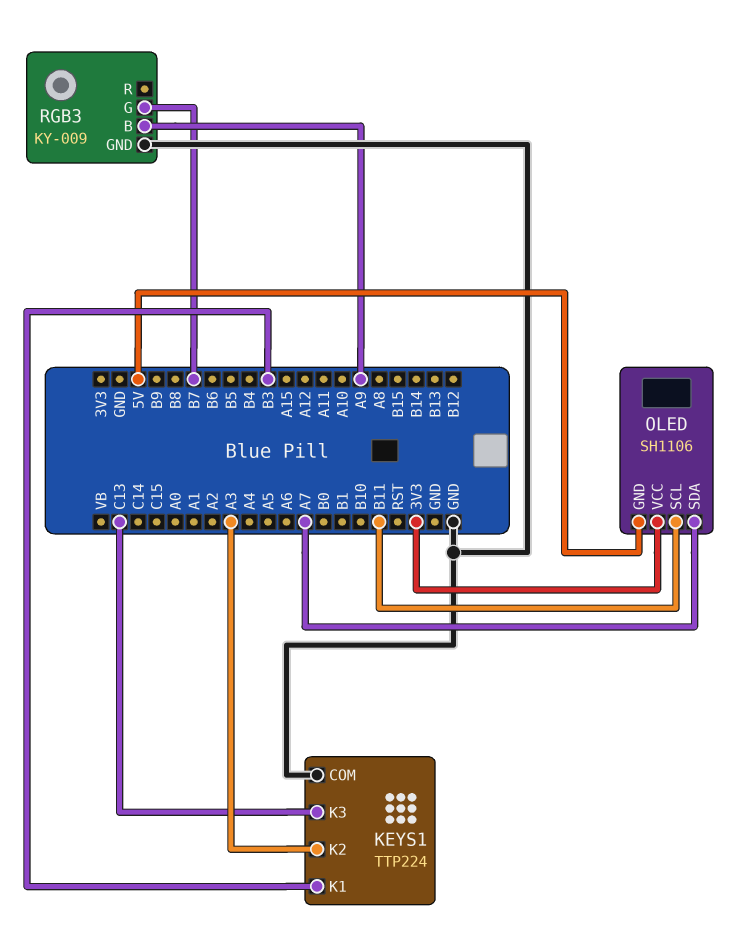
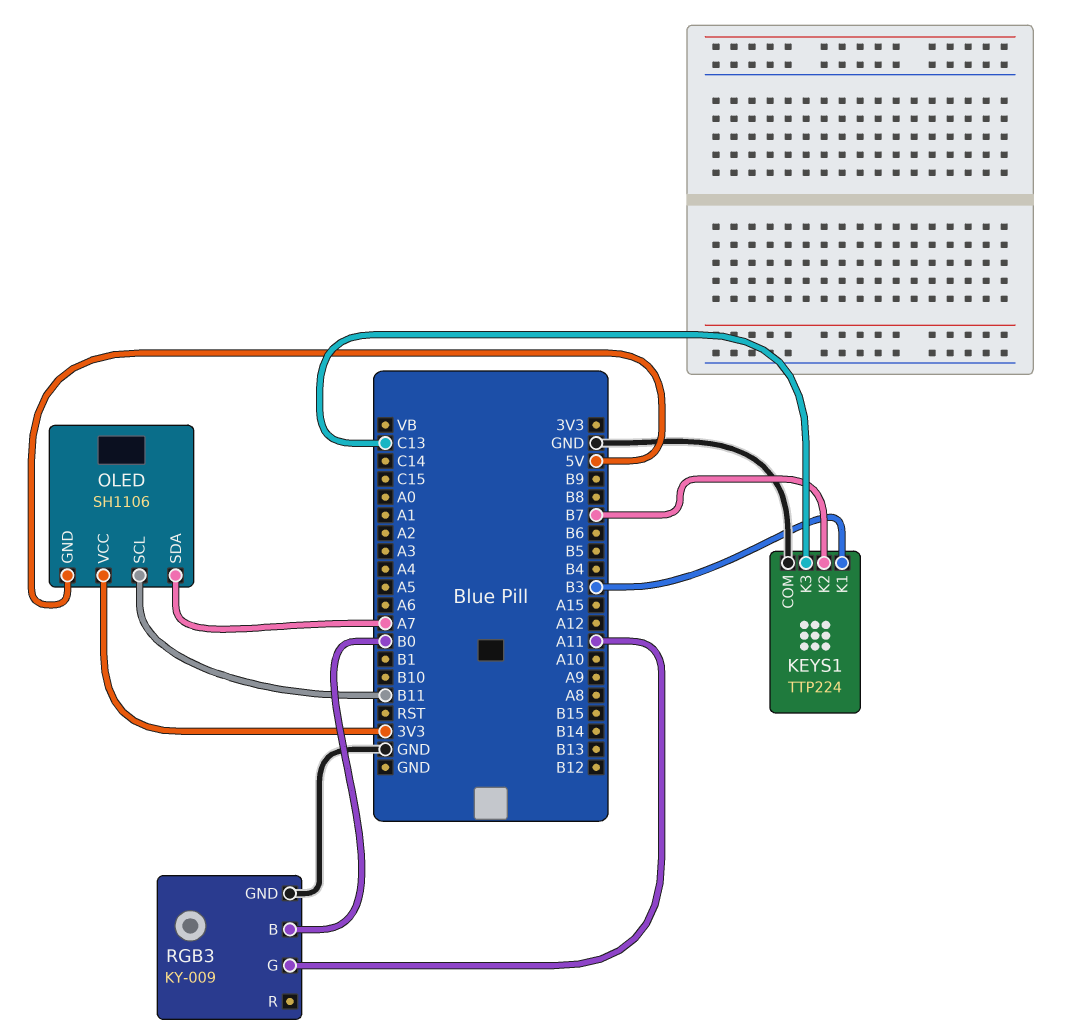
KEYS1 pin K2: A3 -> B7
RGB3 pin B: A9 -> B0
RGB3 pin G: B7 -> A11

